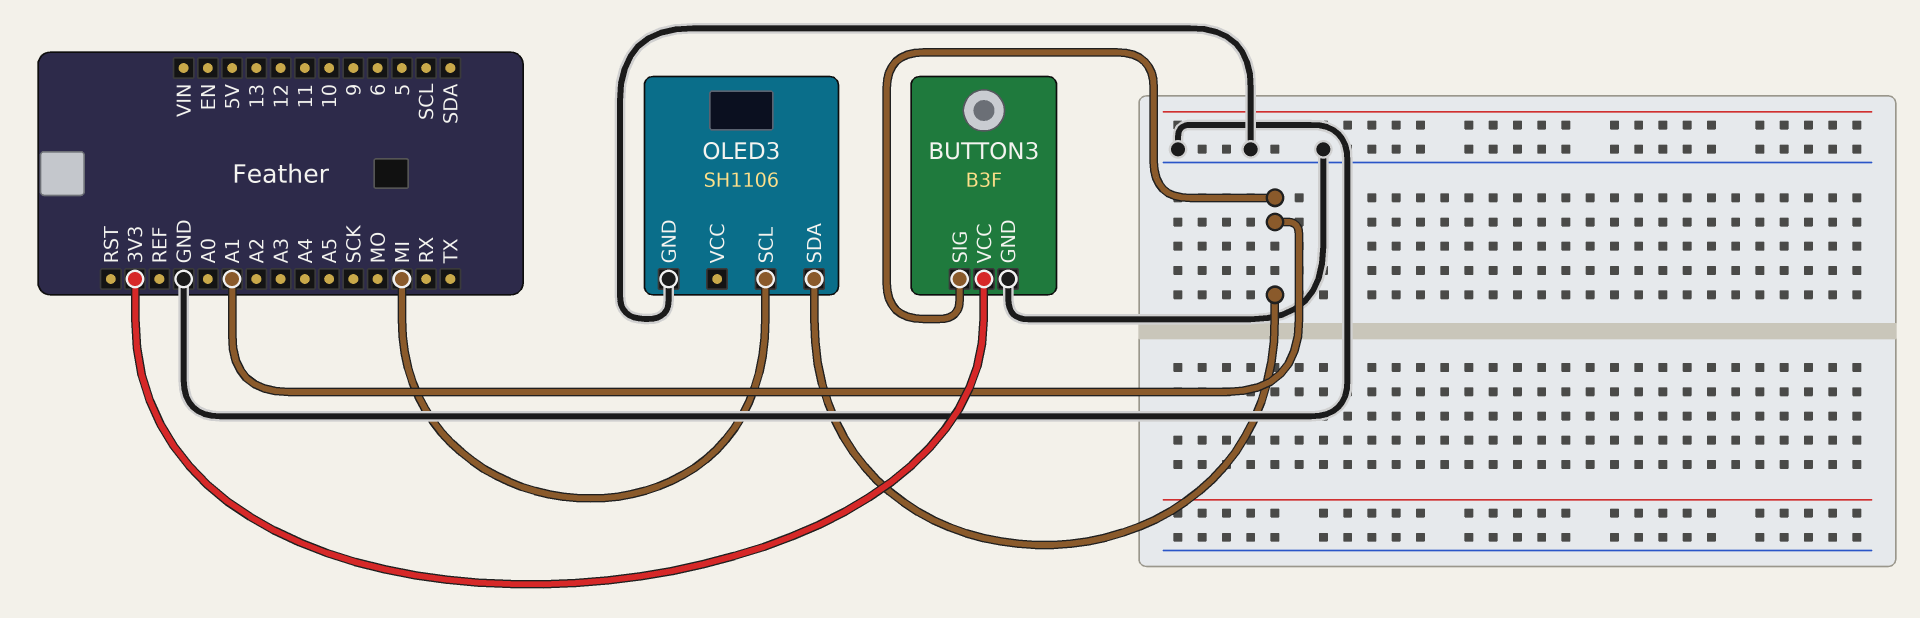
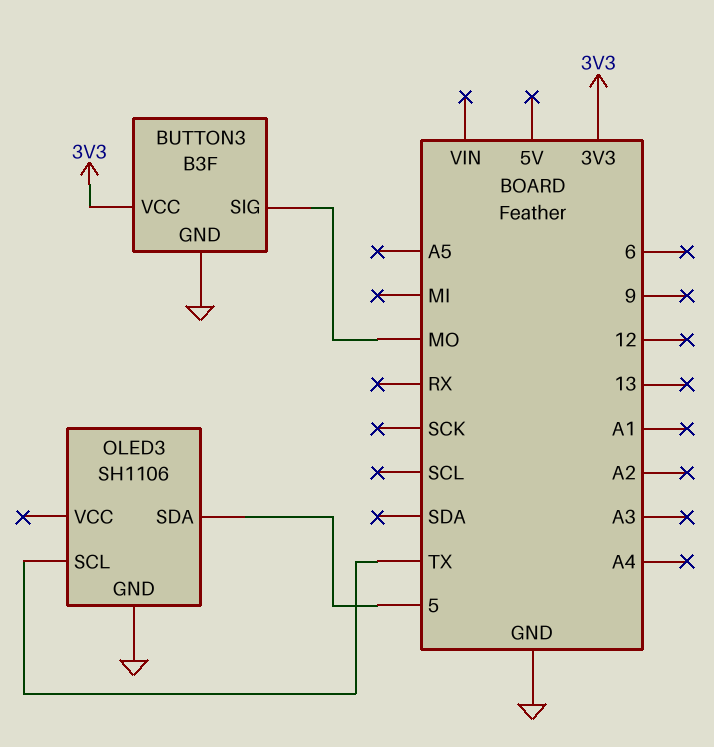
BUTTON3 pin SIG: A1 -> MO
OLED3 pin SCL: MI -> TX
OLED3 pin SDA: A1 -> 5

